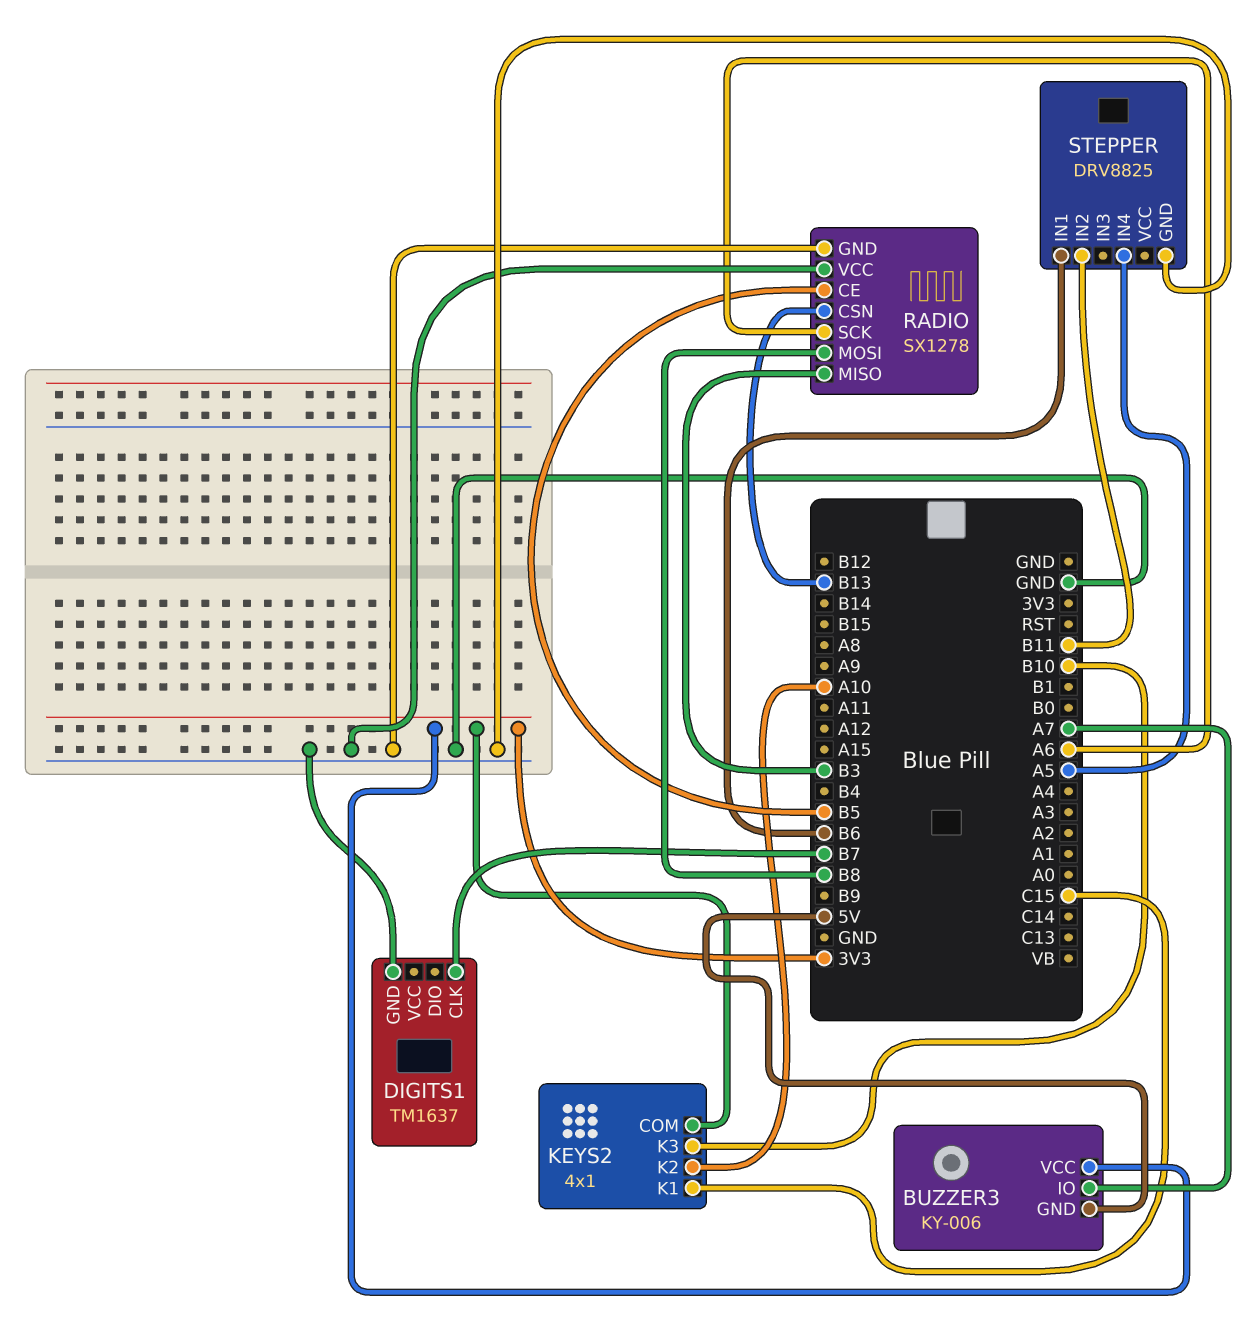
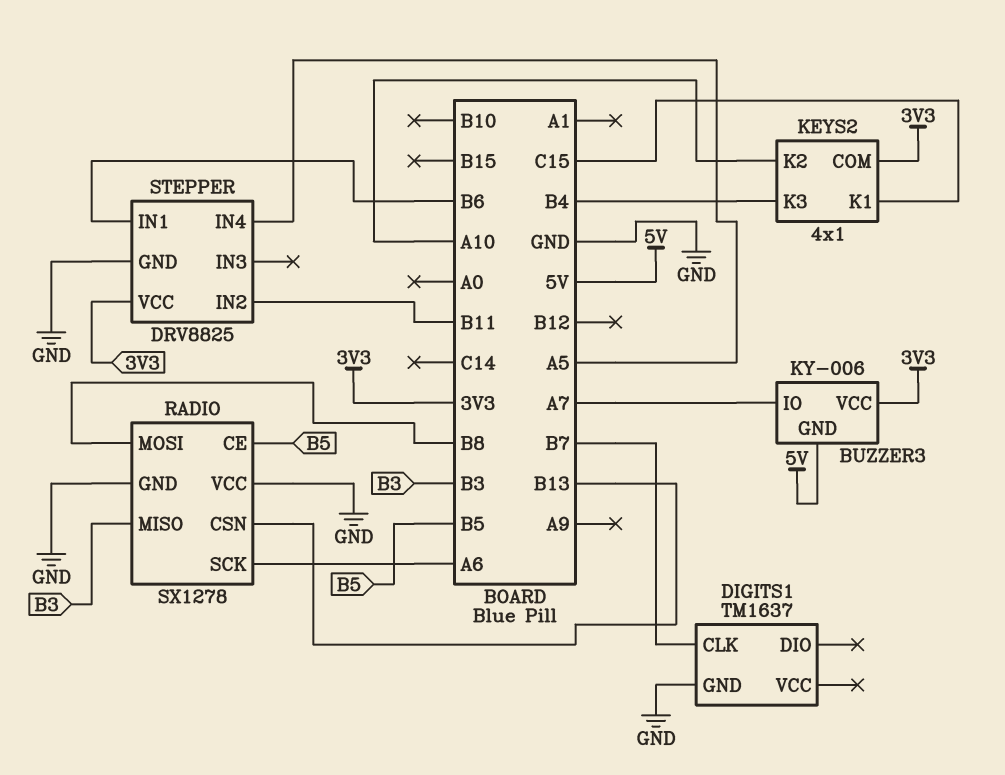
KEYS2 pin K3: B10 -> B4
STEPPER pin VCC: none -> 3V3

